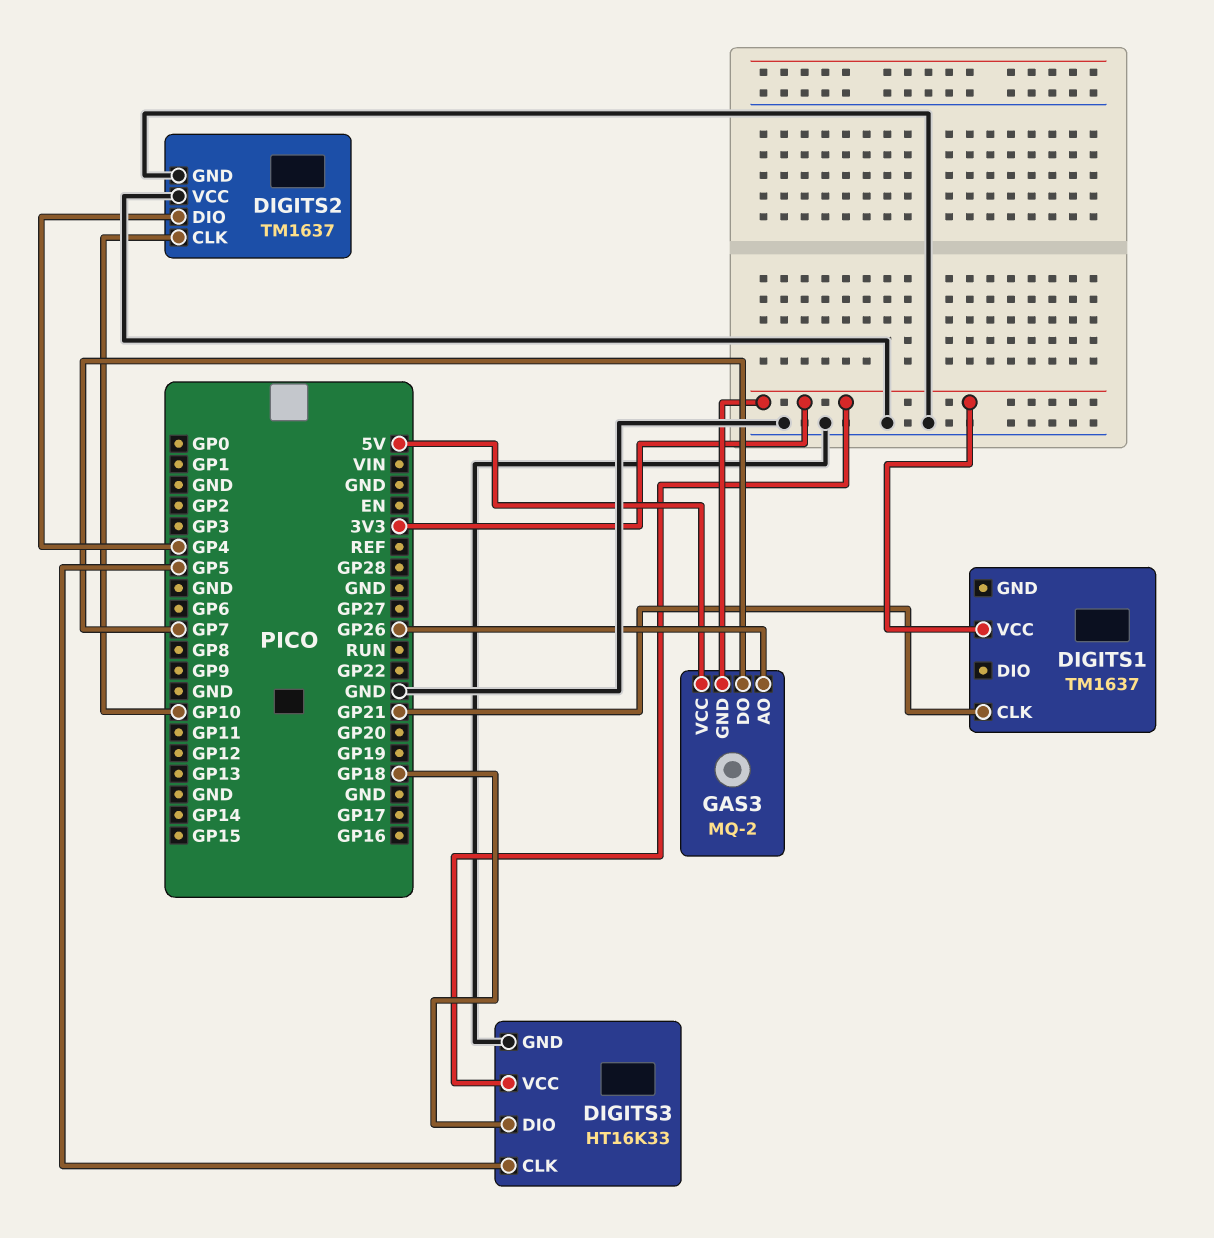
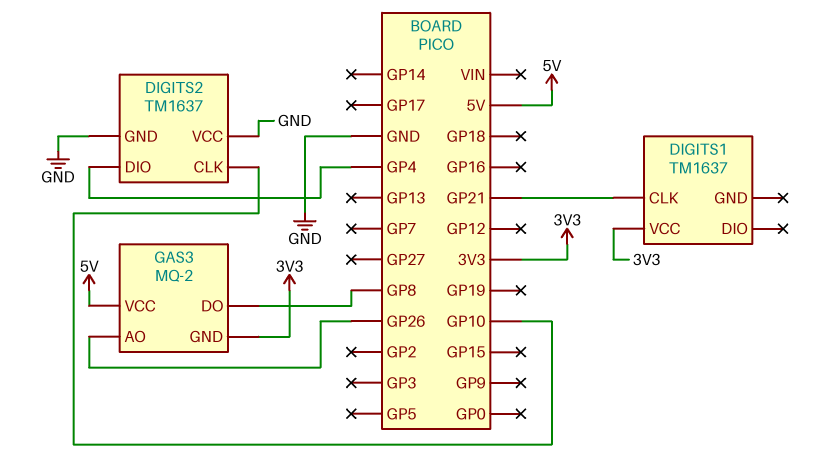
DIGITS3: HT16K33 -> none
DIGITS3 pin CLK: GP5 -> none
DIGITS3 pin DIO: GP18 -> none
DIGITS3 pin GND: GND -> none
DIGITS3 pin VCC: 3V3 -> none
GAS3 pin DO: GP7 -> GP8

